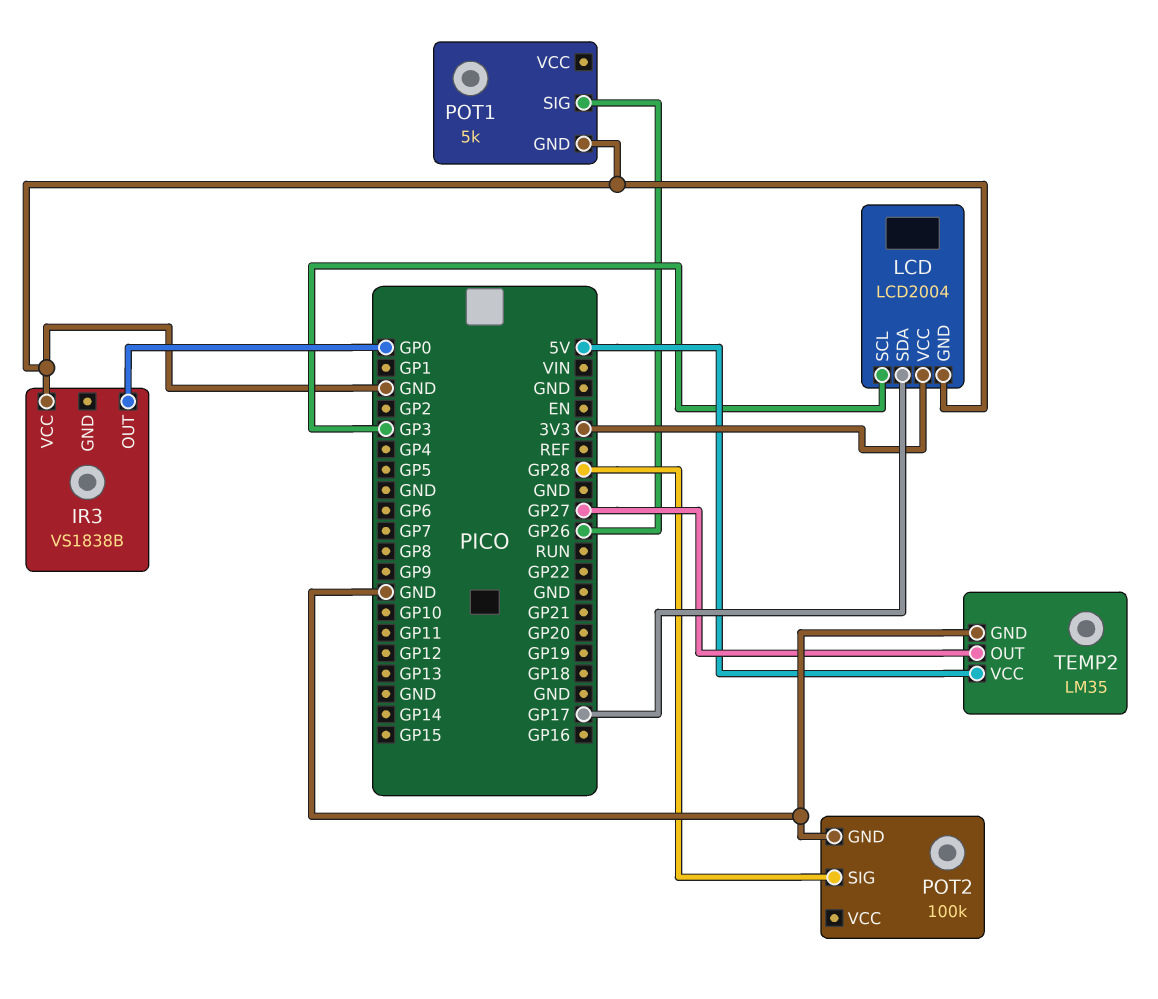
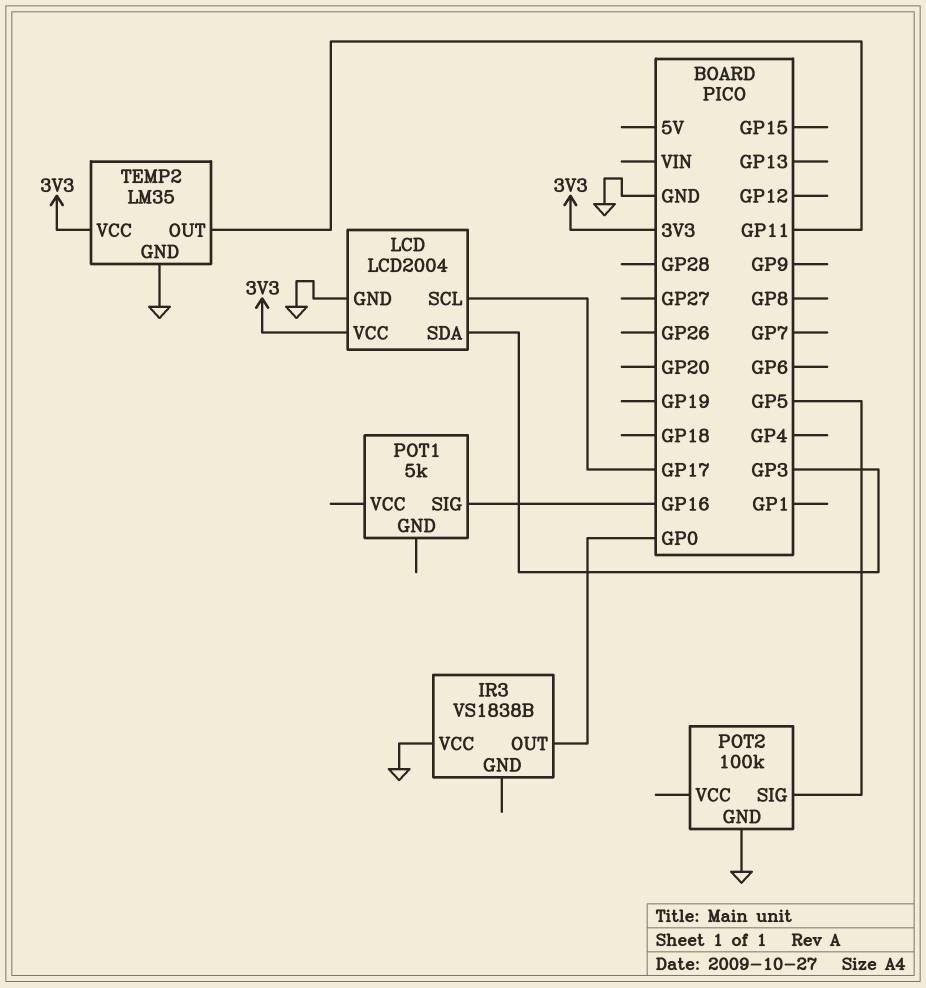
LCD pin SCL: GP3 -> GP17
LCD pin SDA: GP17 -> GP3
POT1 pin GND: GND -> none
POT1 pin SIG: GP26 -> GP16
POT2 pin SIG: GP28 -> GP5
TEMP2 pin OUT: GP27 -> GP11
TEMP2 pin VCC: 5V -> 3V3

